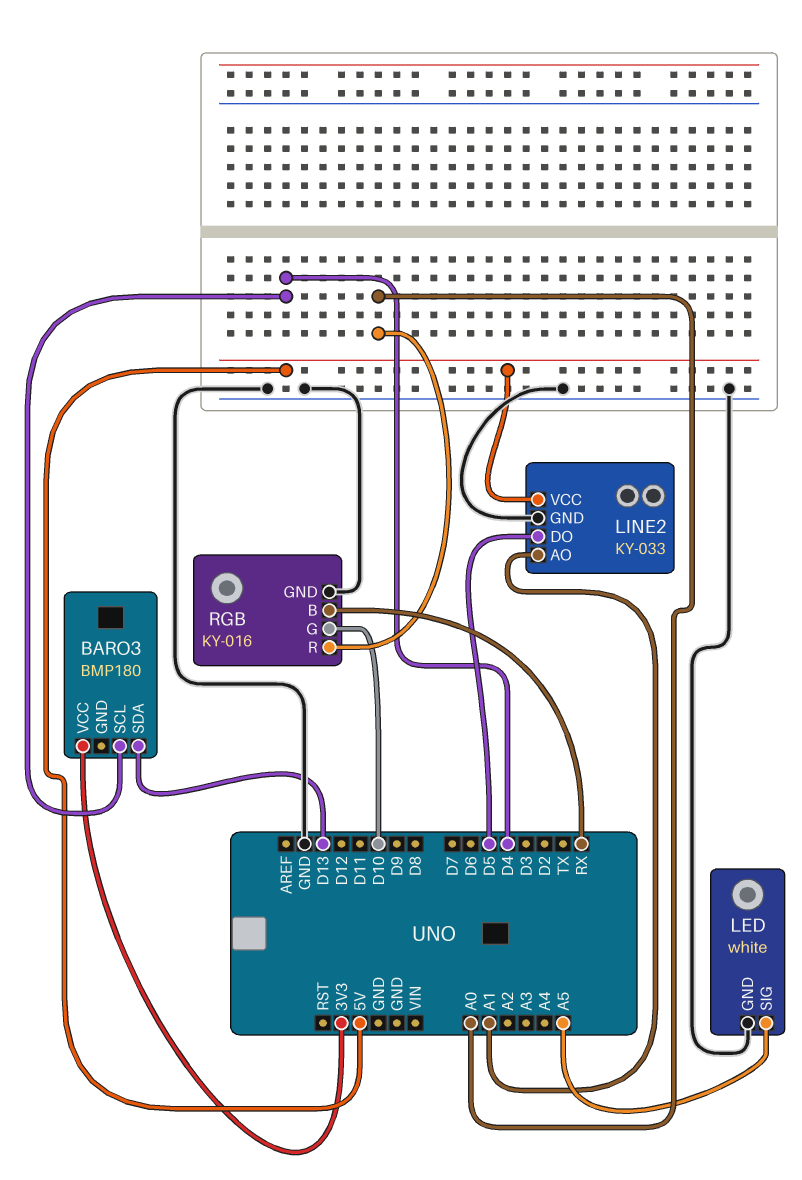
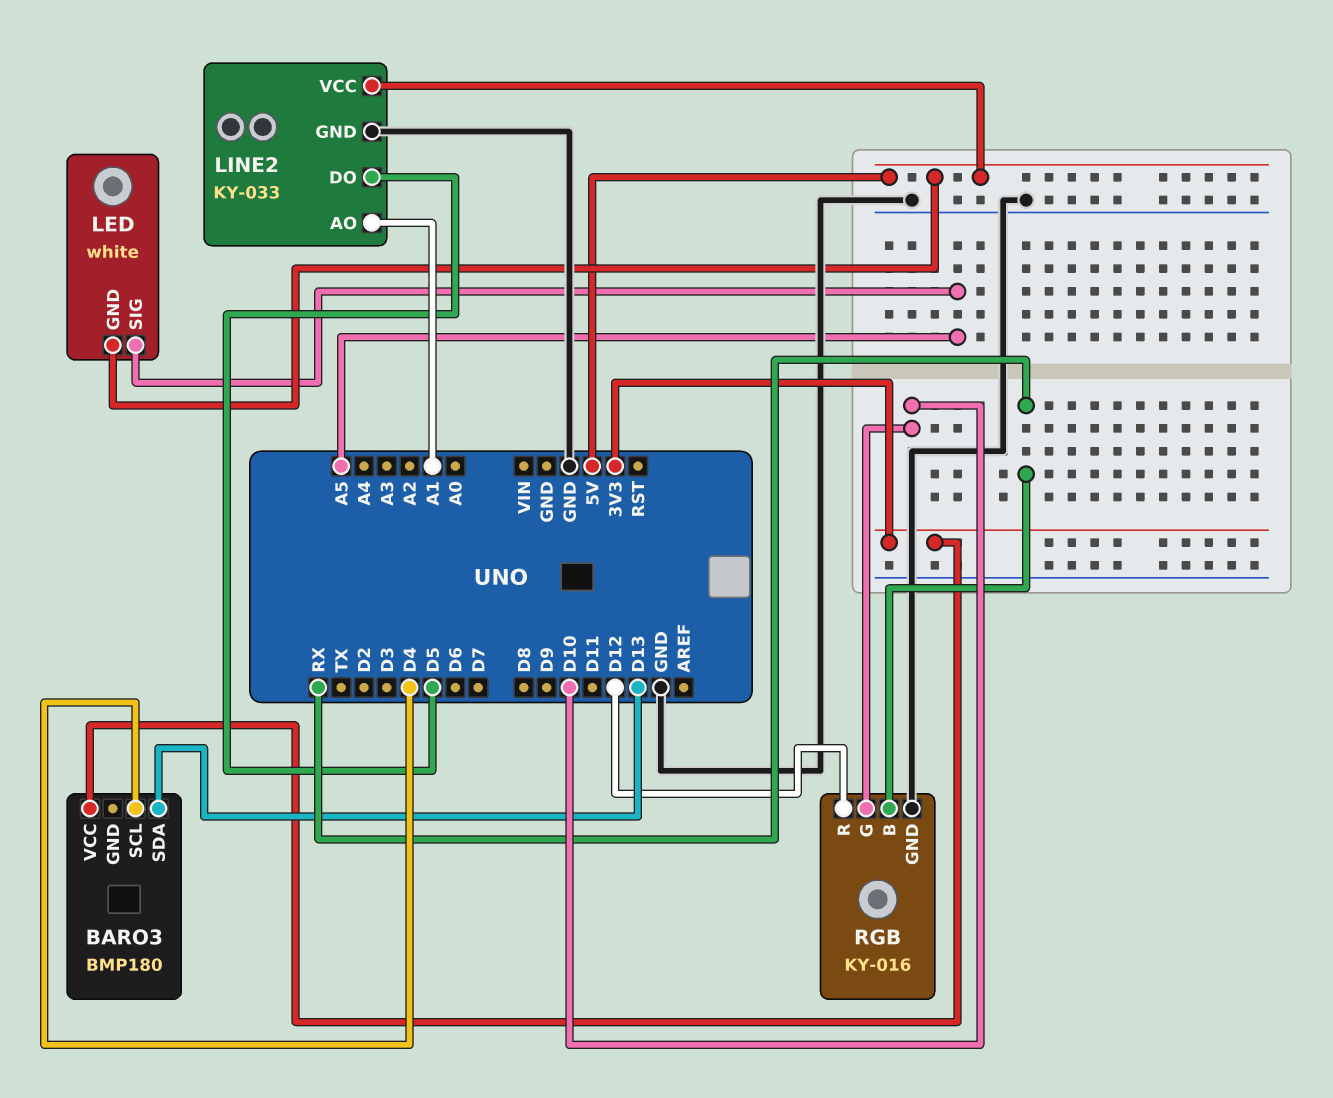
LED pin GND: GND -> 5V
RGB pin R: A0 -> D12

